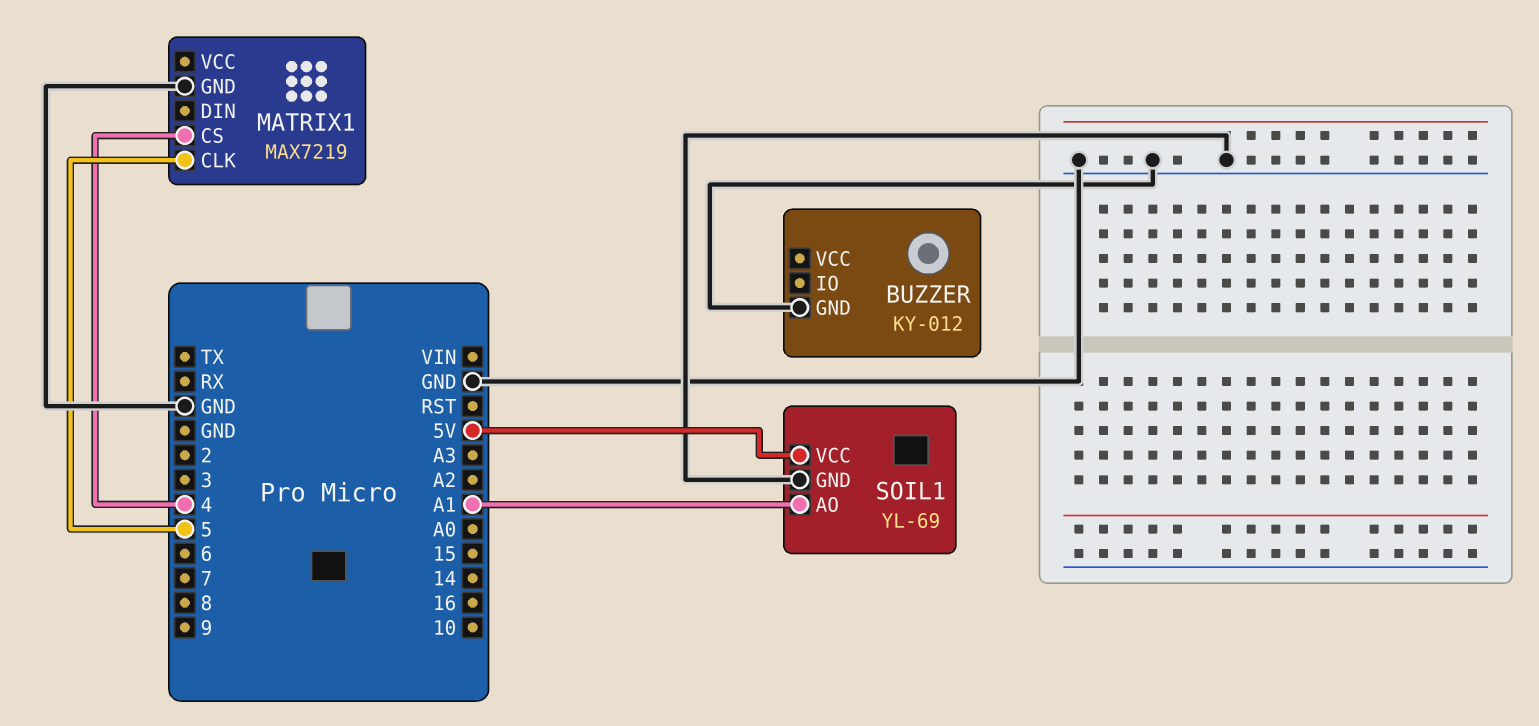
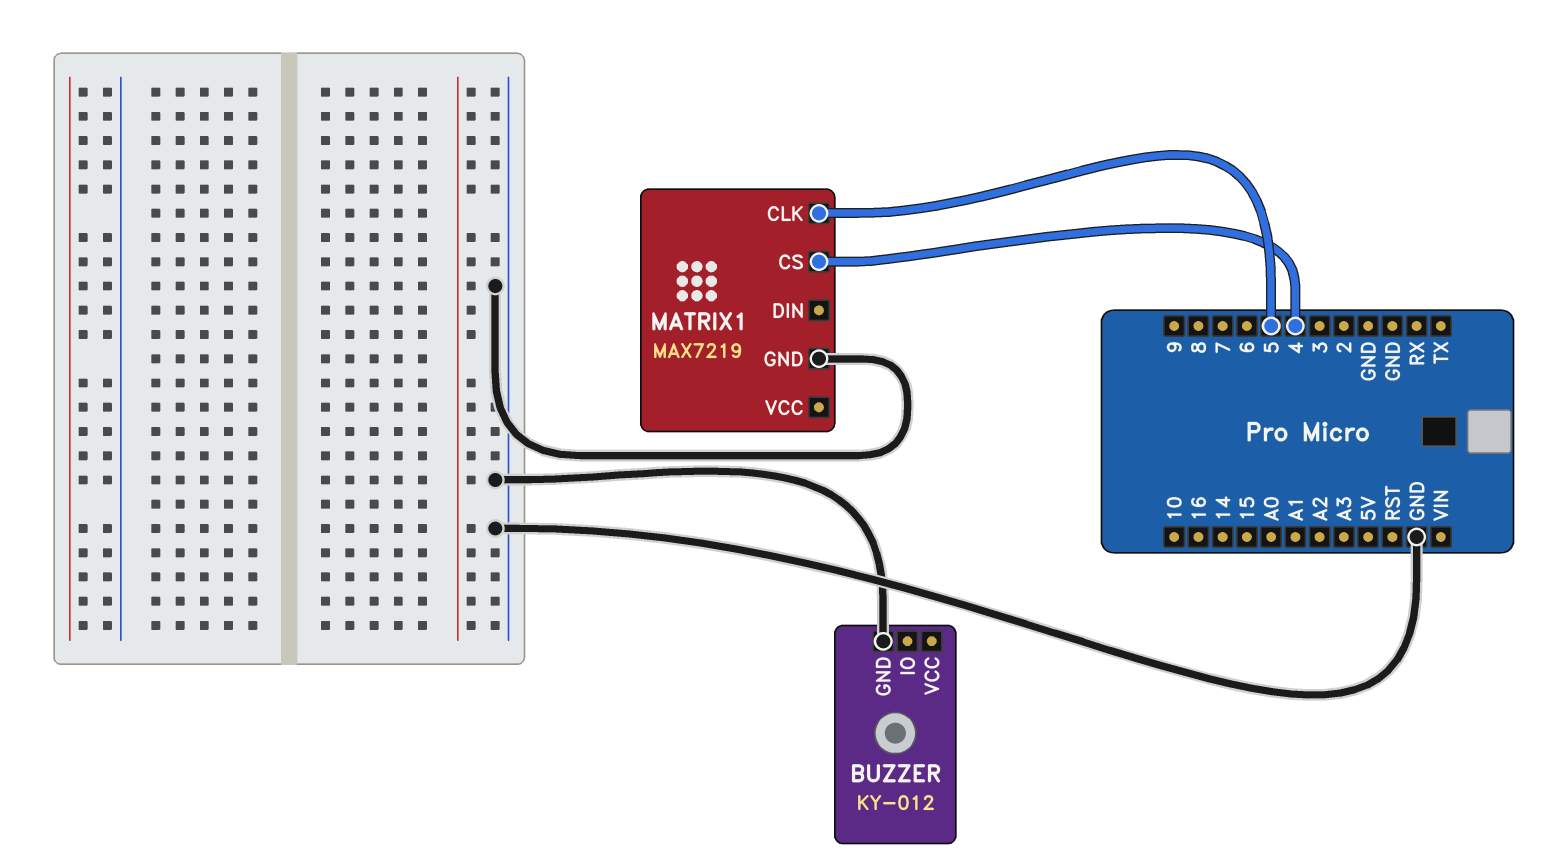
SOIL1: YL-69 -> none
SOIL1 pin AO: A1 -> none
SOIL1 pin GND: GND -> none
SOIL1 pin VCC: 5V -> none

